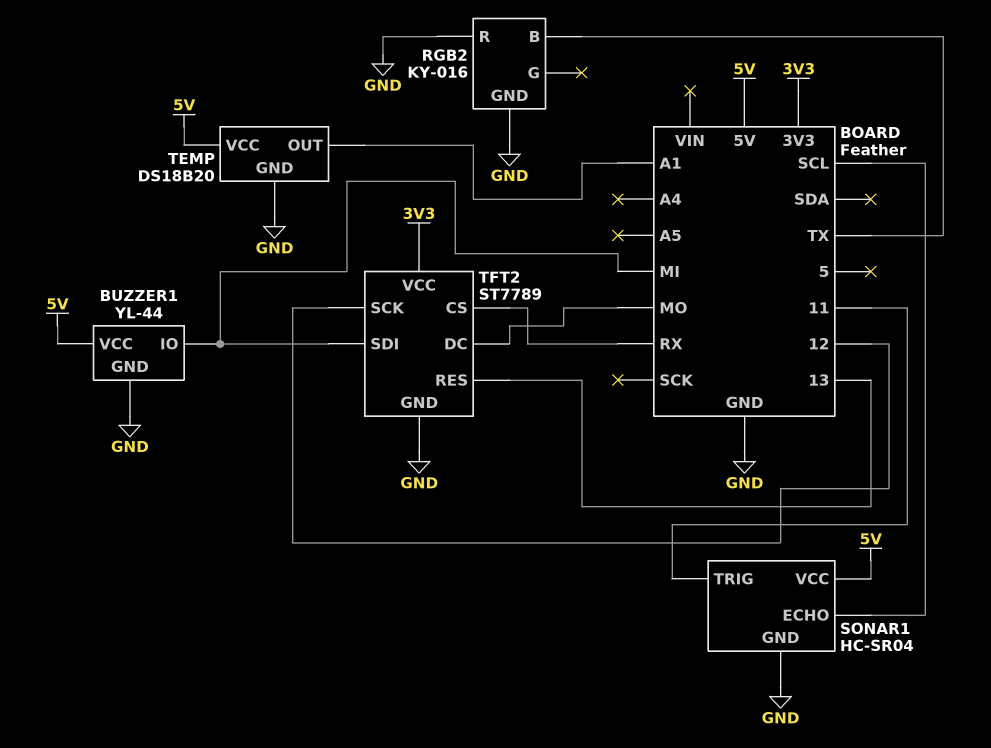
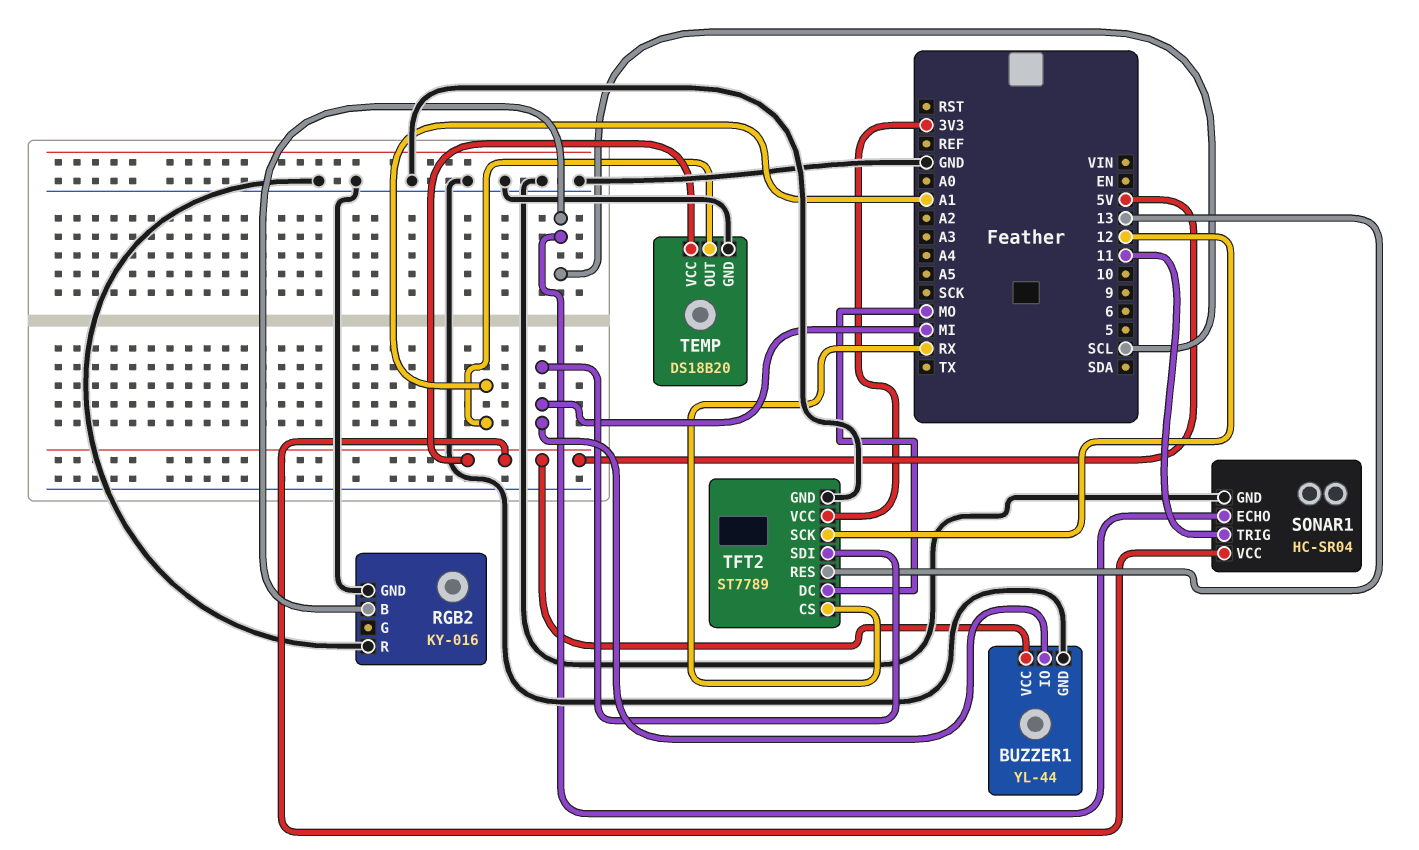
RGB2 pin B: TX -> SCL

